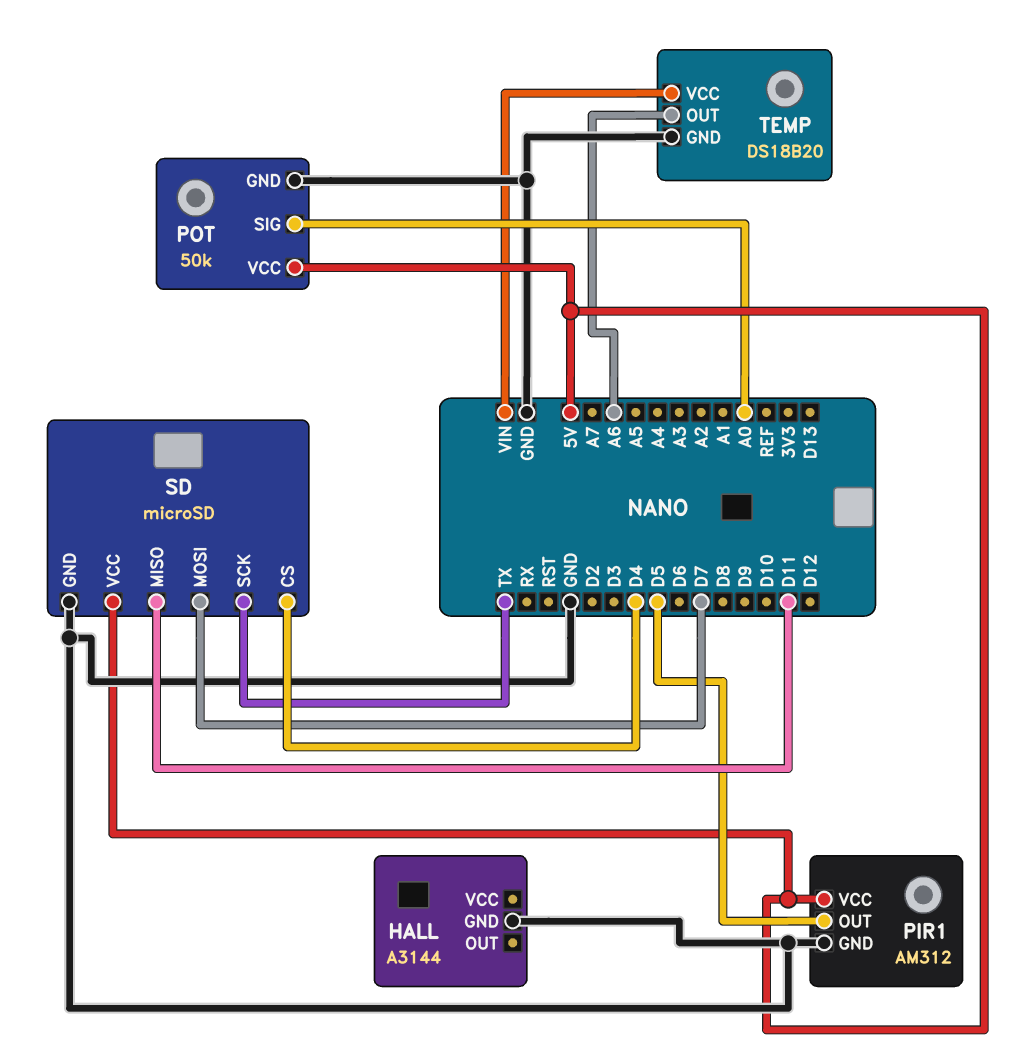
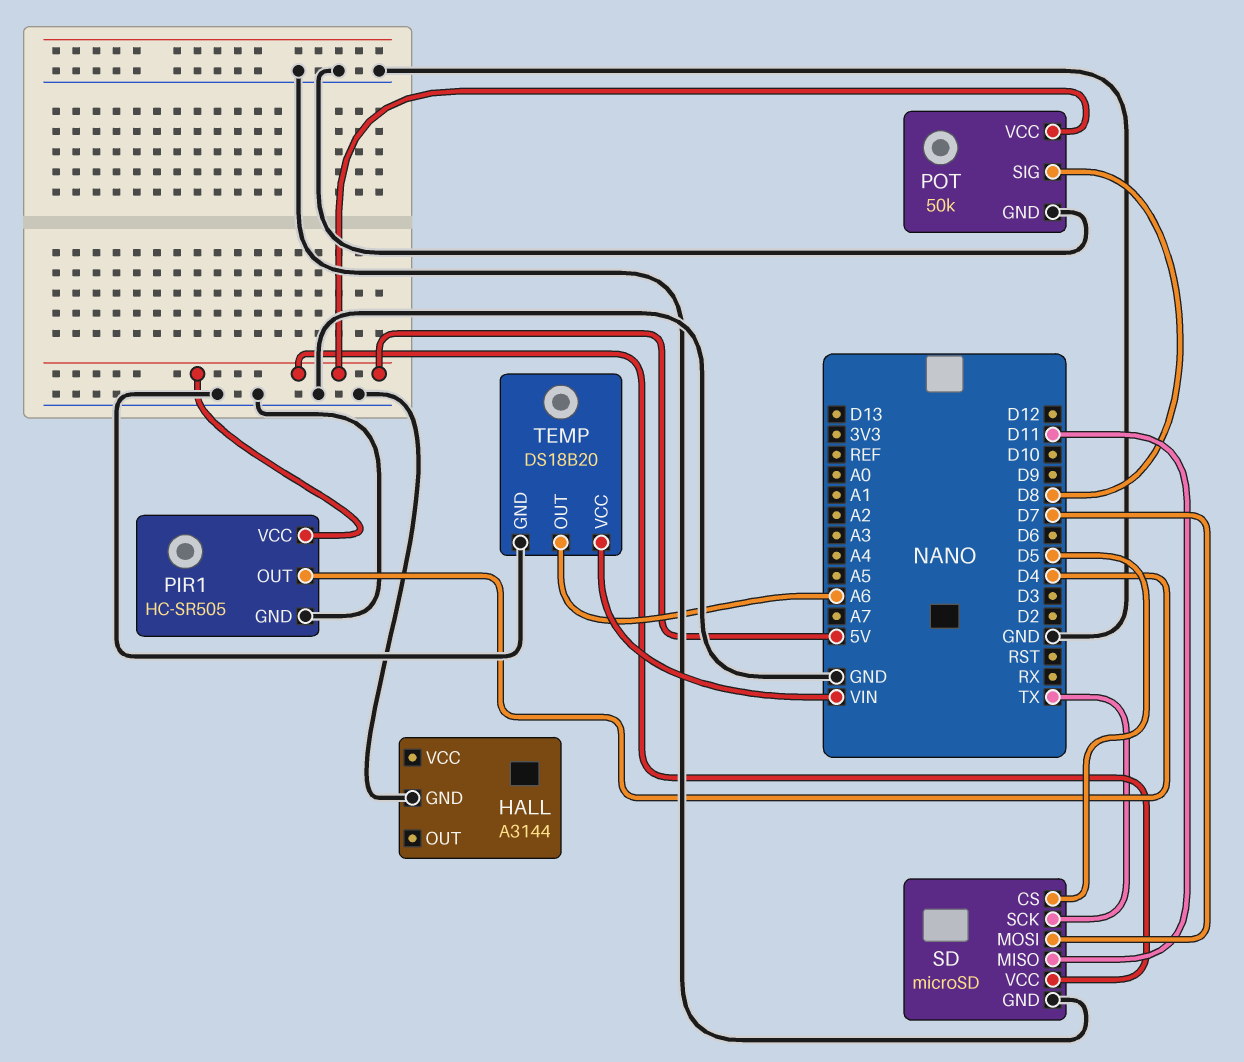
PIR1: AM312 -> HC-SR505
PIR1 pin OUT: D5 -> D4
POT pin SIG: A0 -> D8
SD pin CS: D4 -> D5

